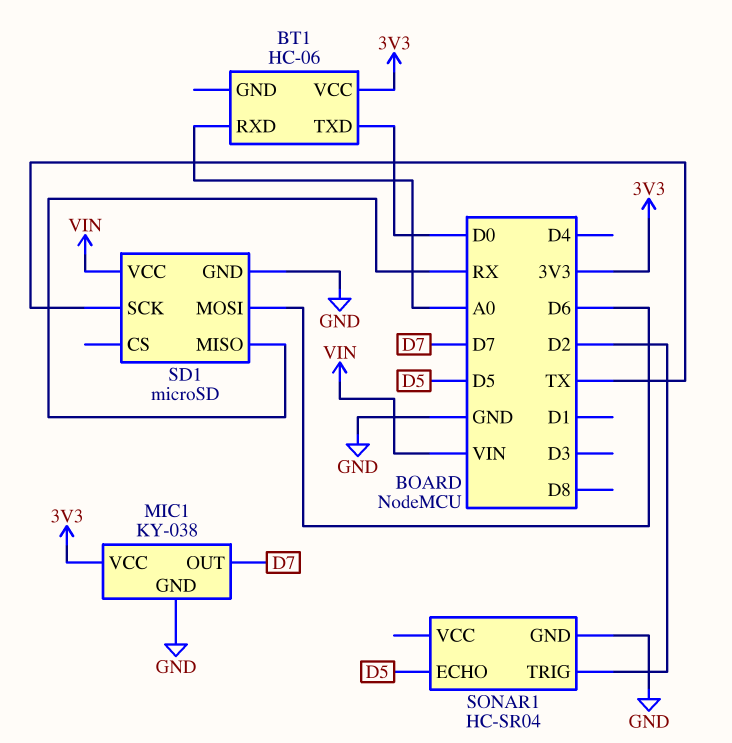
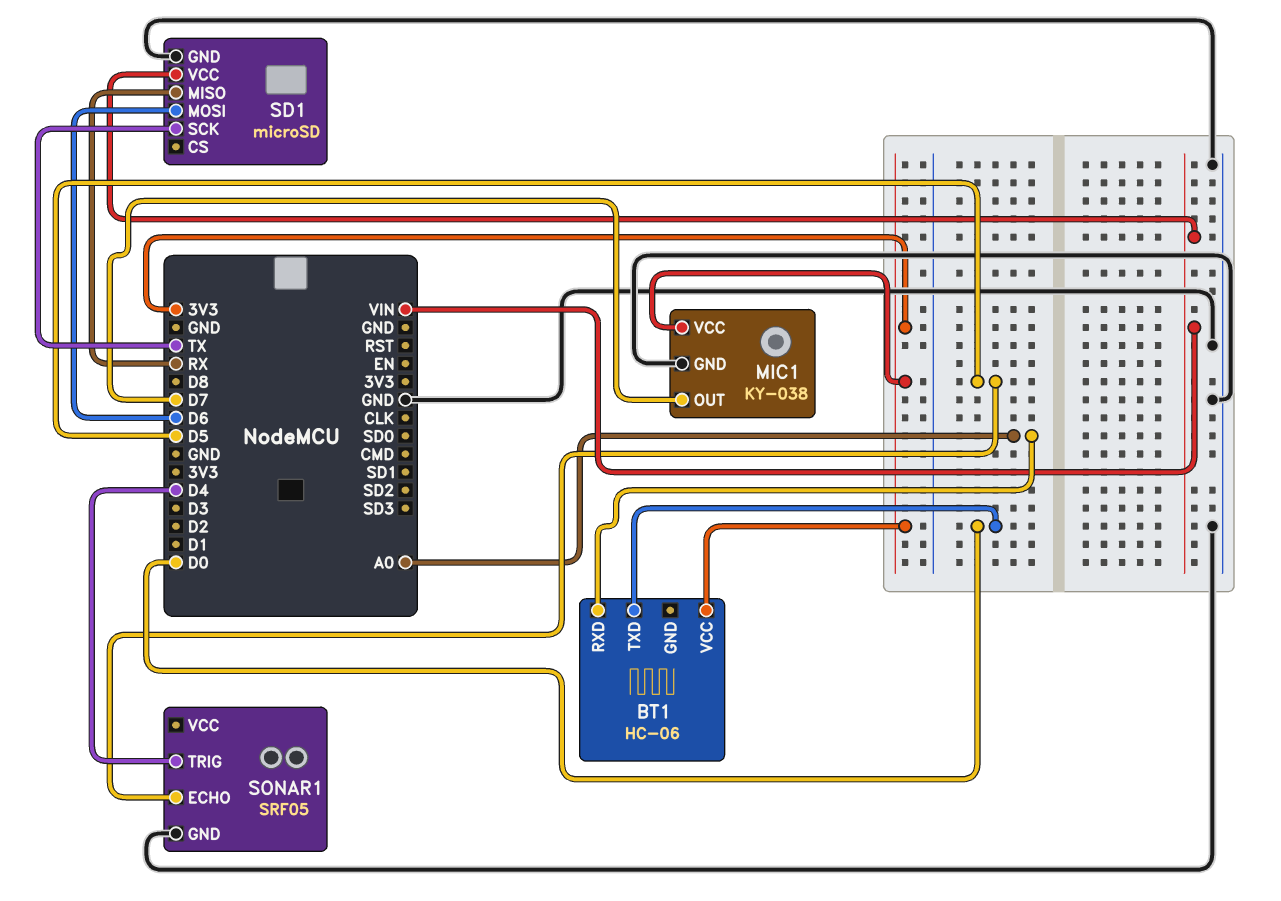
SONAR1: HC-SR04 -> SRF05
SONAR1 pin TRIG: D2 -> D4

